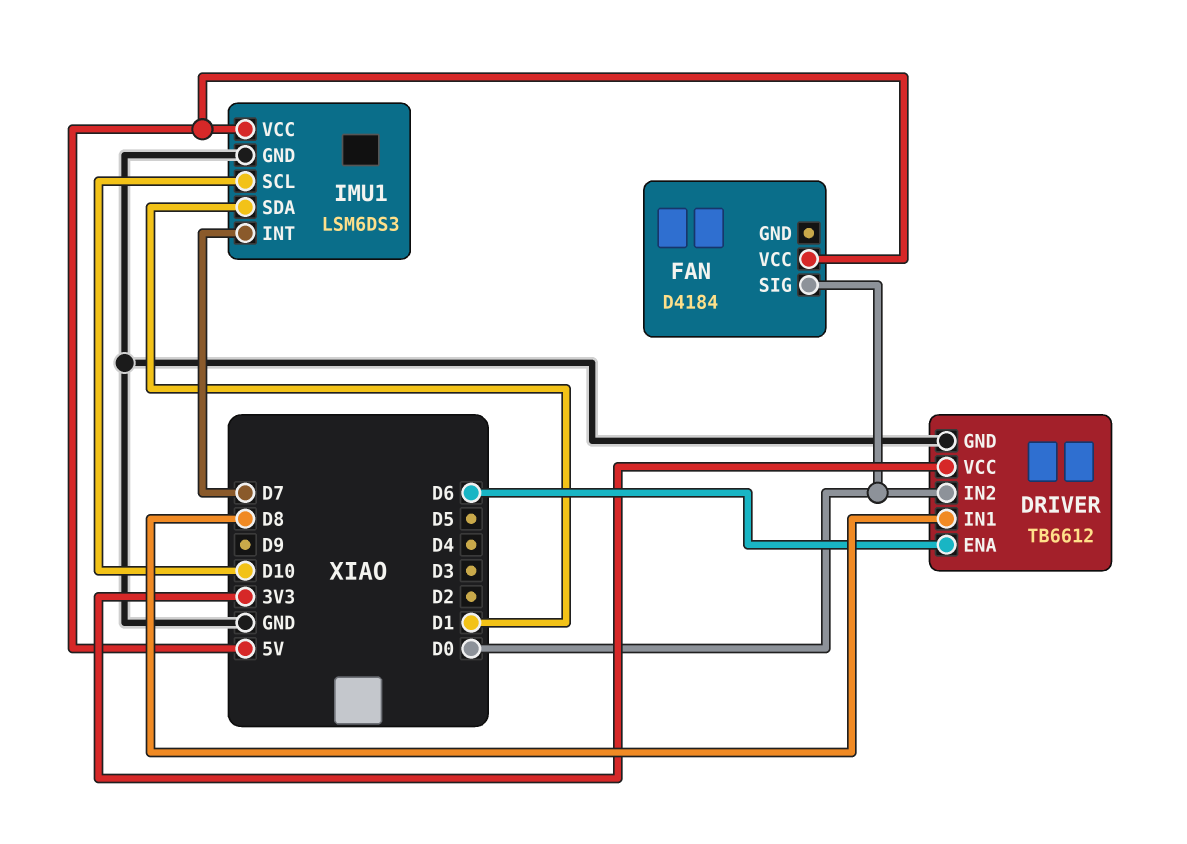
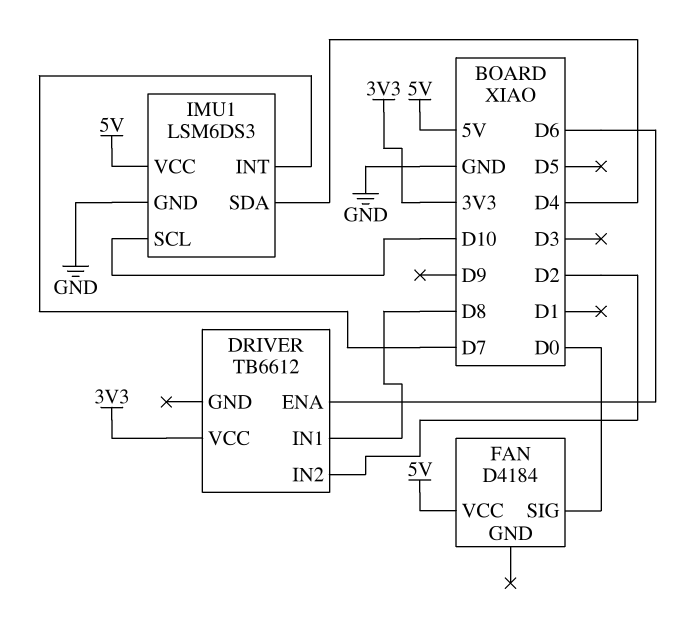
DRIVER pin GND: GND -> none
DRIVER pin IN2: D0 -> D2
IMU1 pin SDA: D1 -> D4

